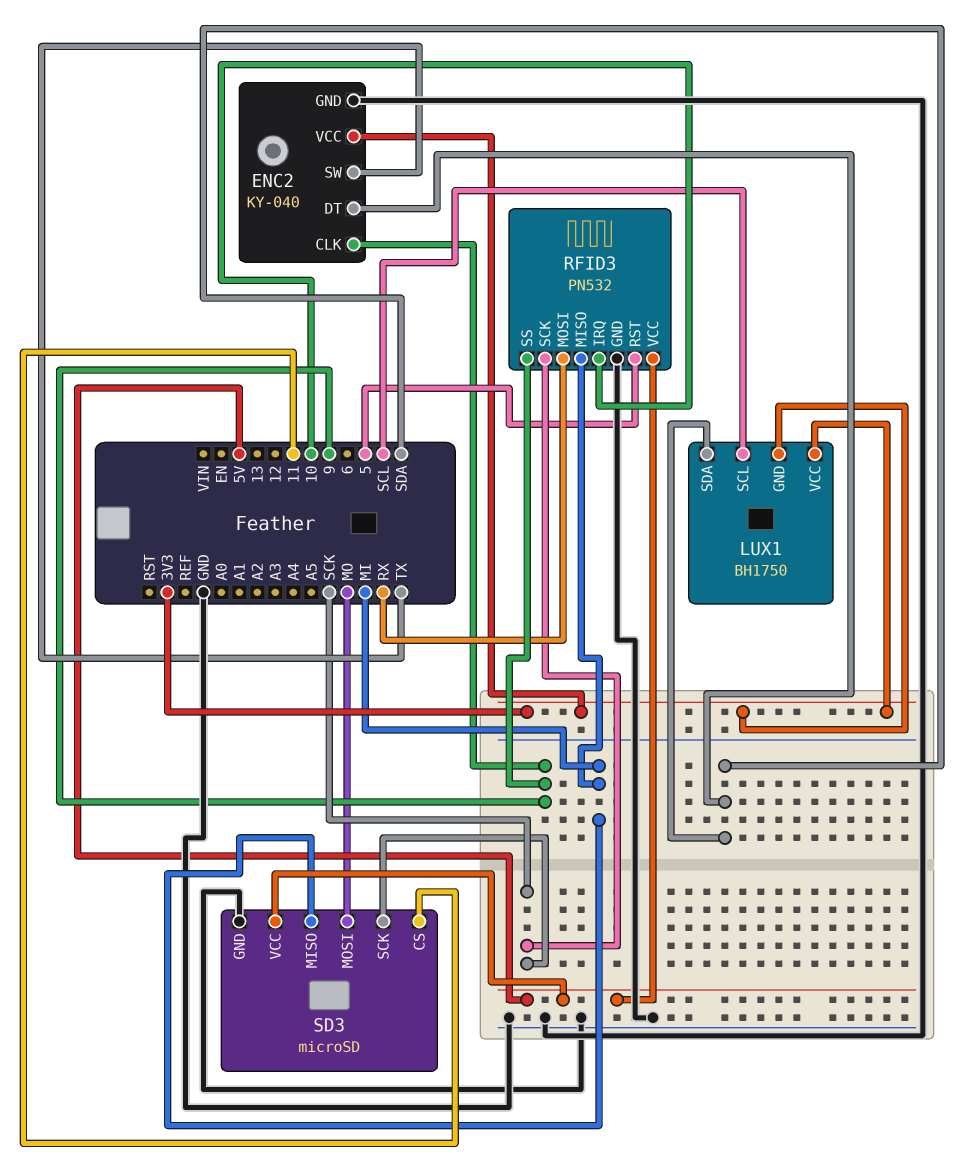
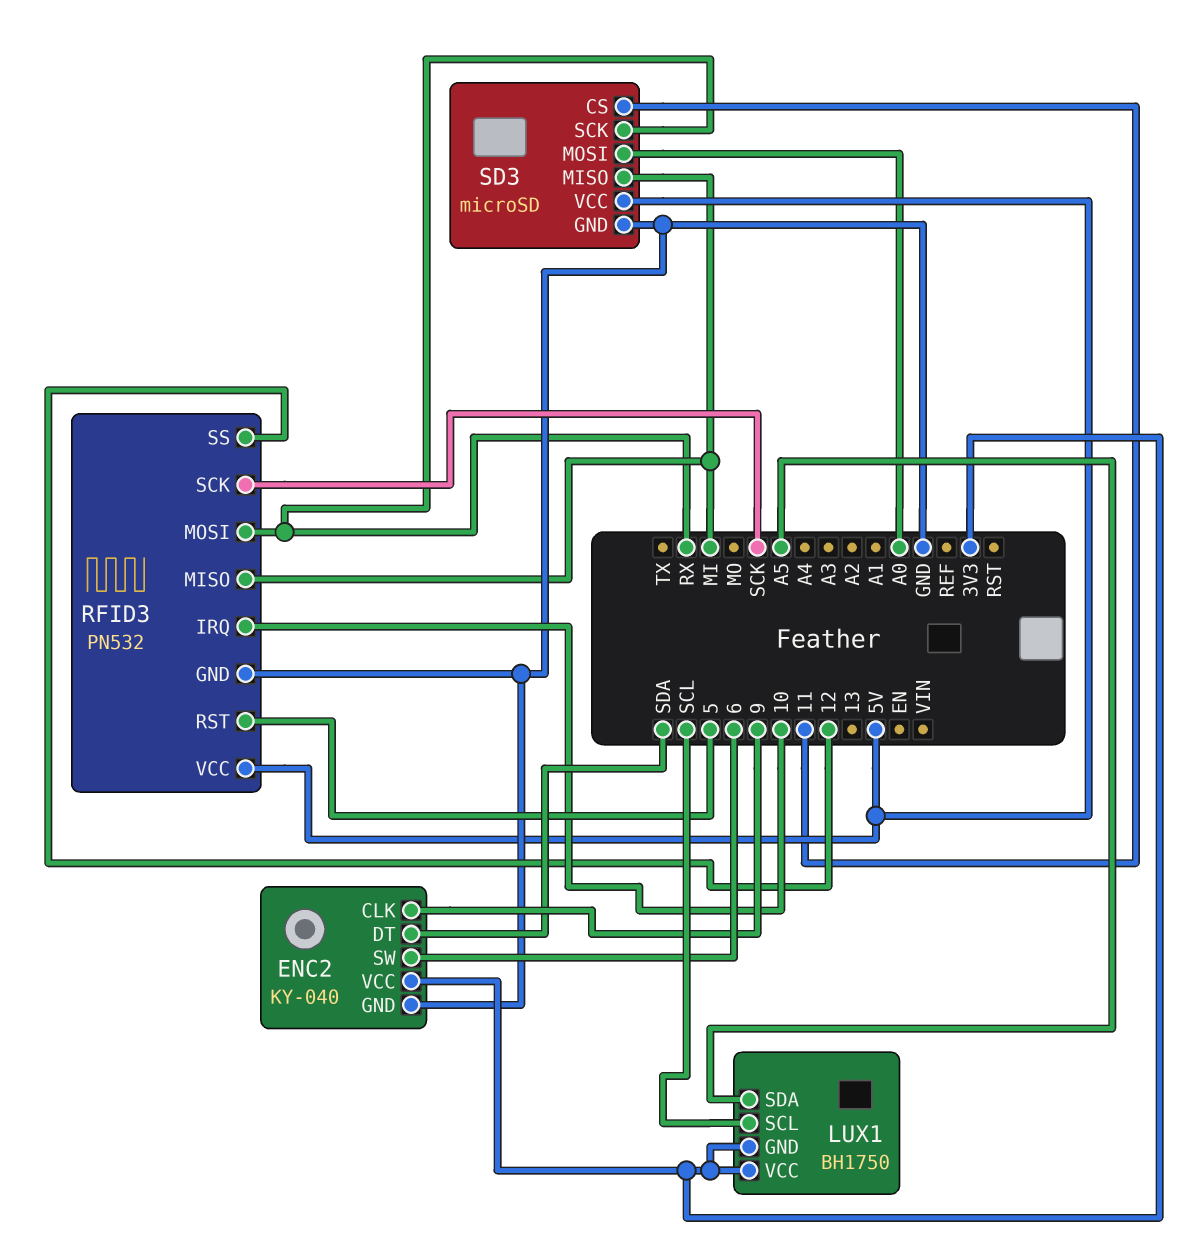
ENC2 pin SW: TX -> 6
LUX1 pin SDA: SDA -> A5
RFID3 pin SS: 9 -> 12
SD3 pin MOSI: MO -> A0
SD3 pin SCK: SCK -> RX

